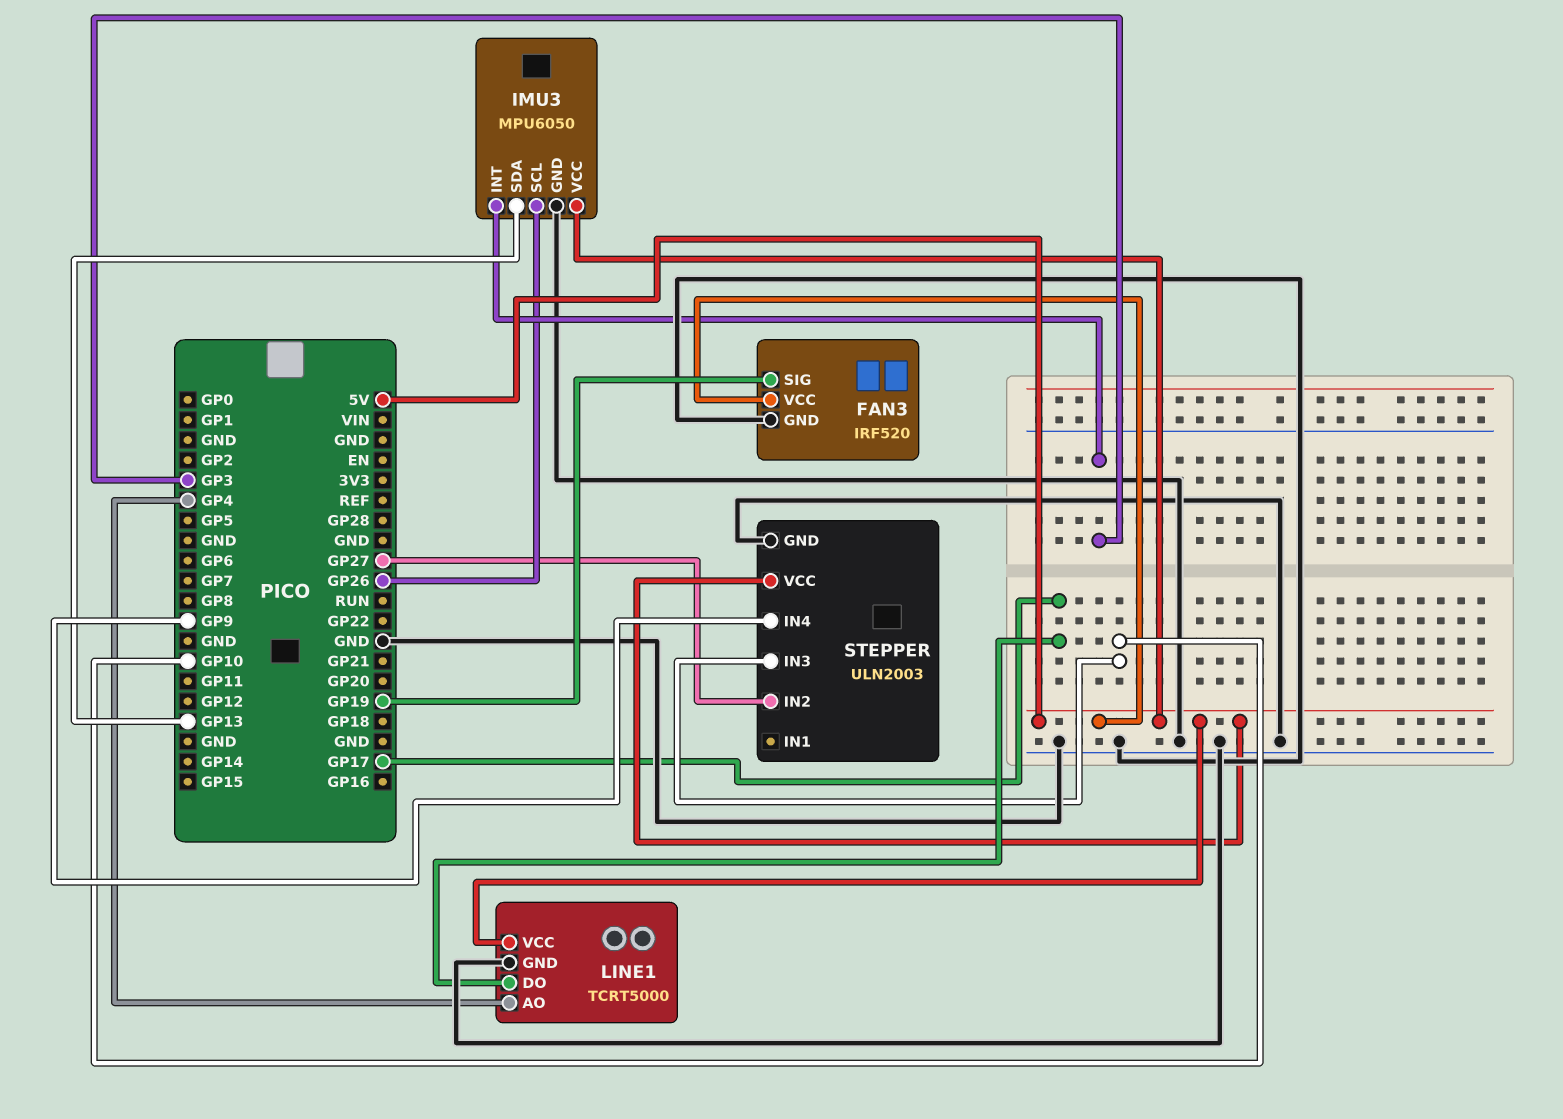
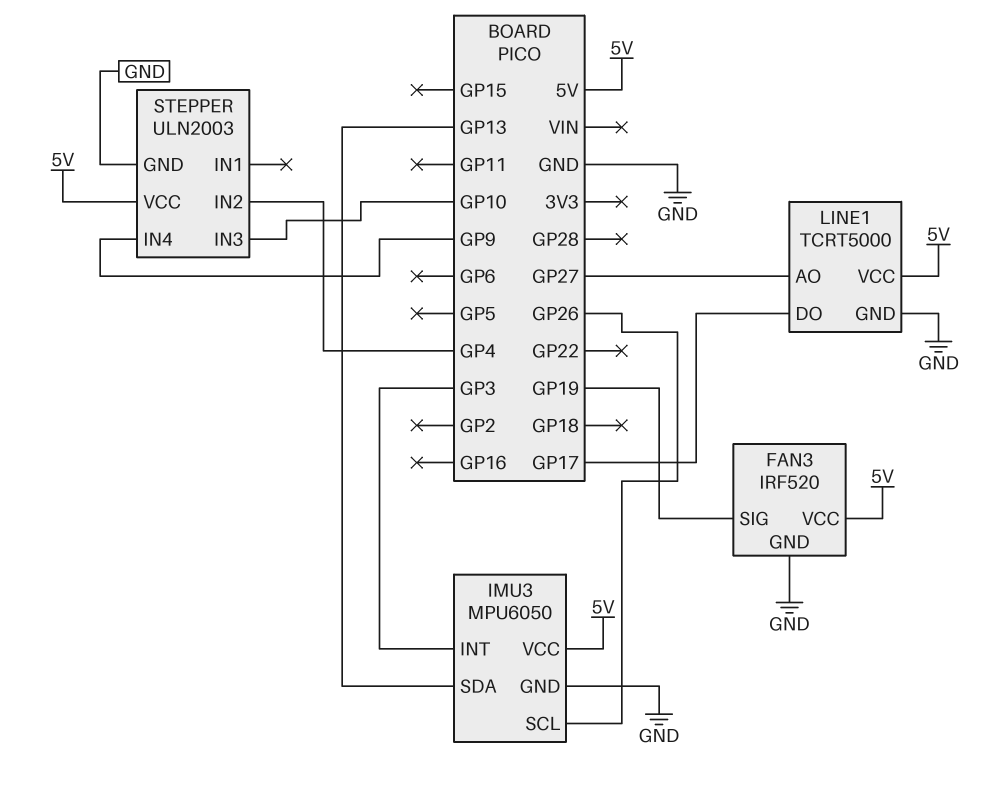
LINE1 pin AO: GP4 -> GP27
STEPPER pin IN2: GP27 -> GP4

